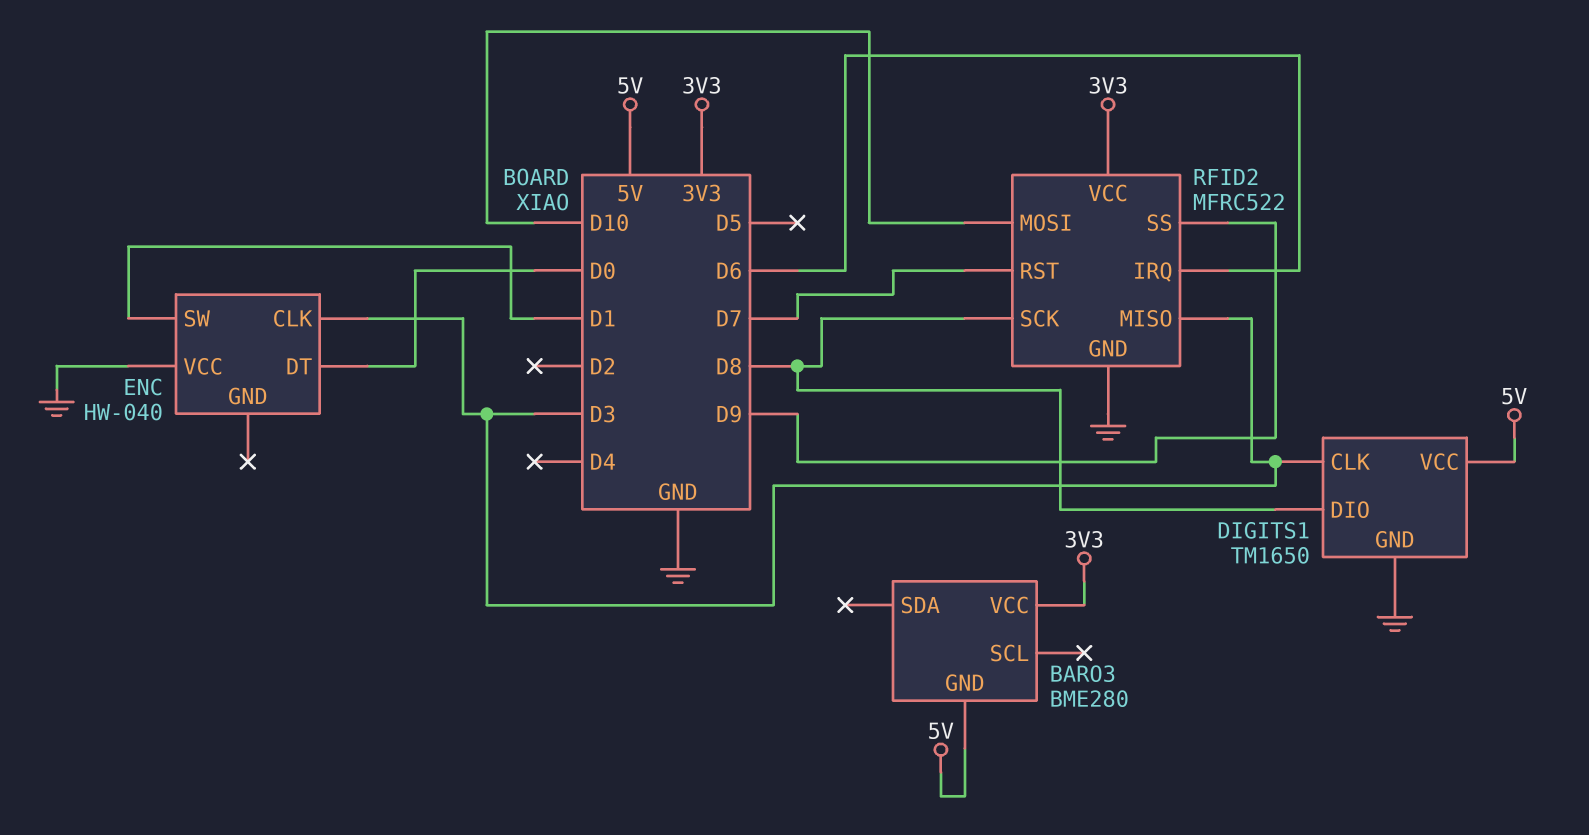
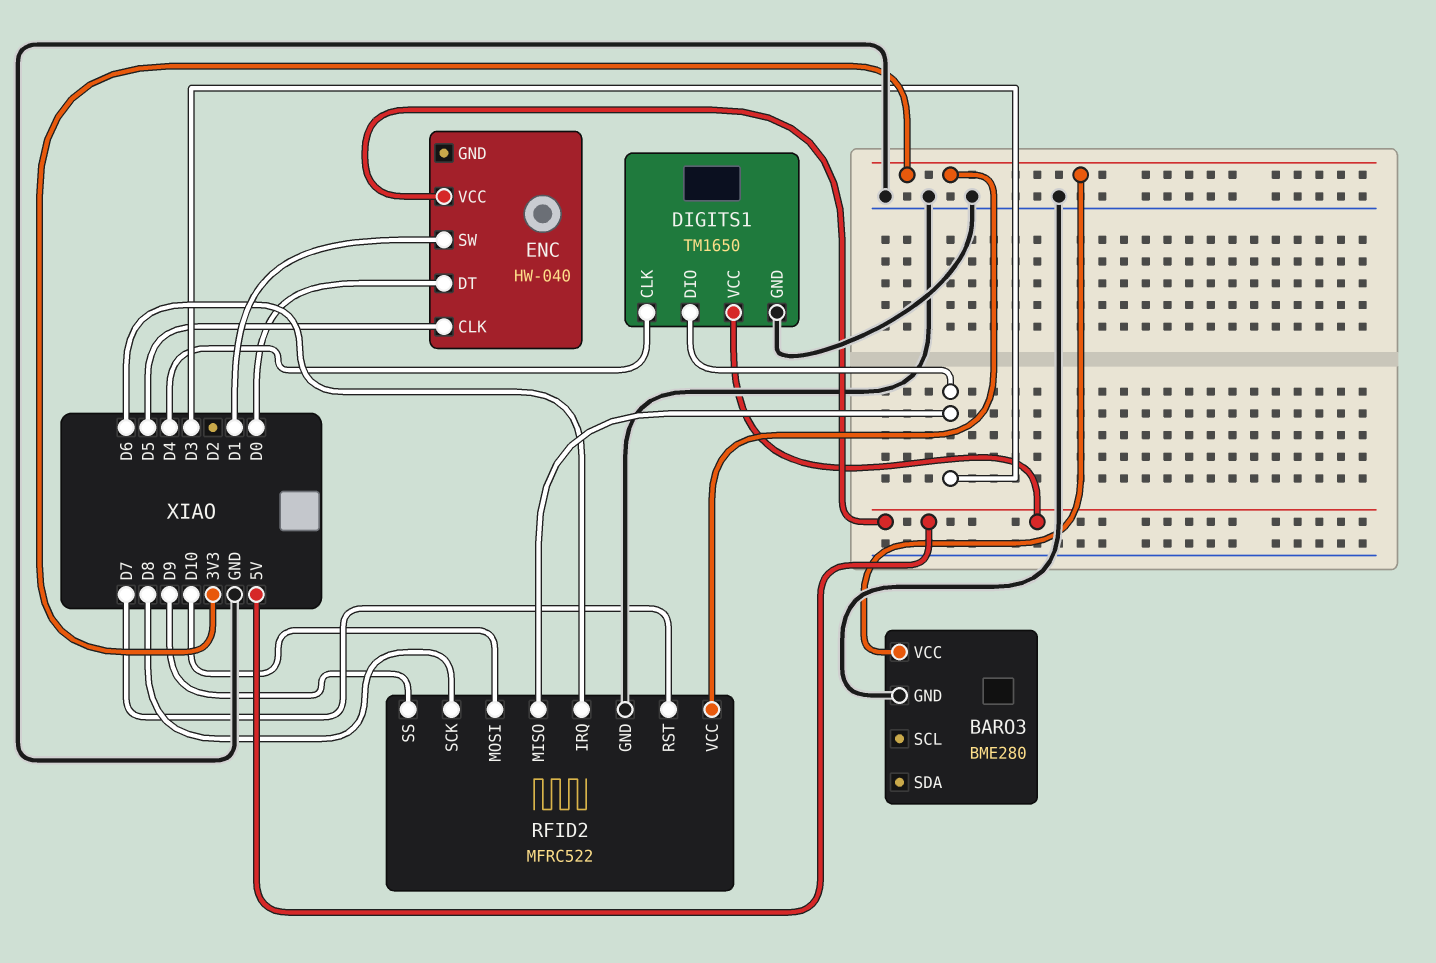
BARO3 pin GND: 5V -> GND
DIGITS1 pin CLK: D3 -> D4
DIGITS1 pin DIO: D8 -> D3
ENC pin CLK: D3 -> D5
ENC pin VCC: GND -> 5V

